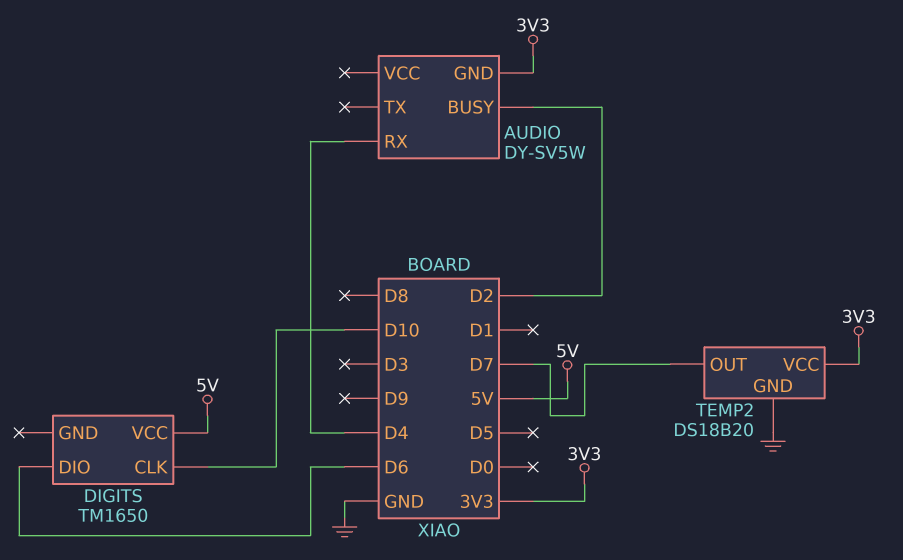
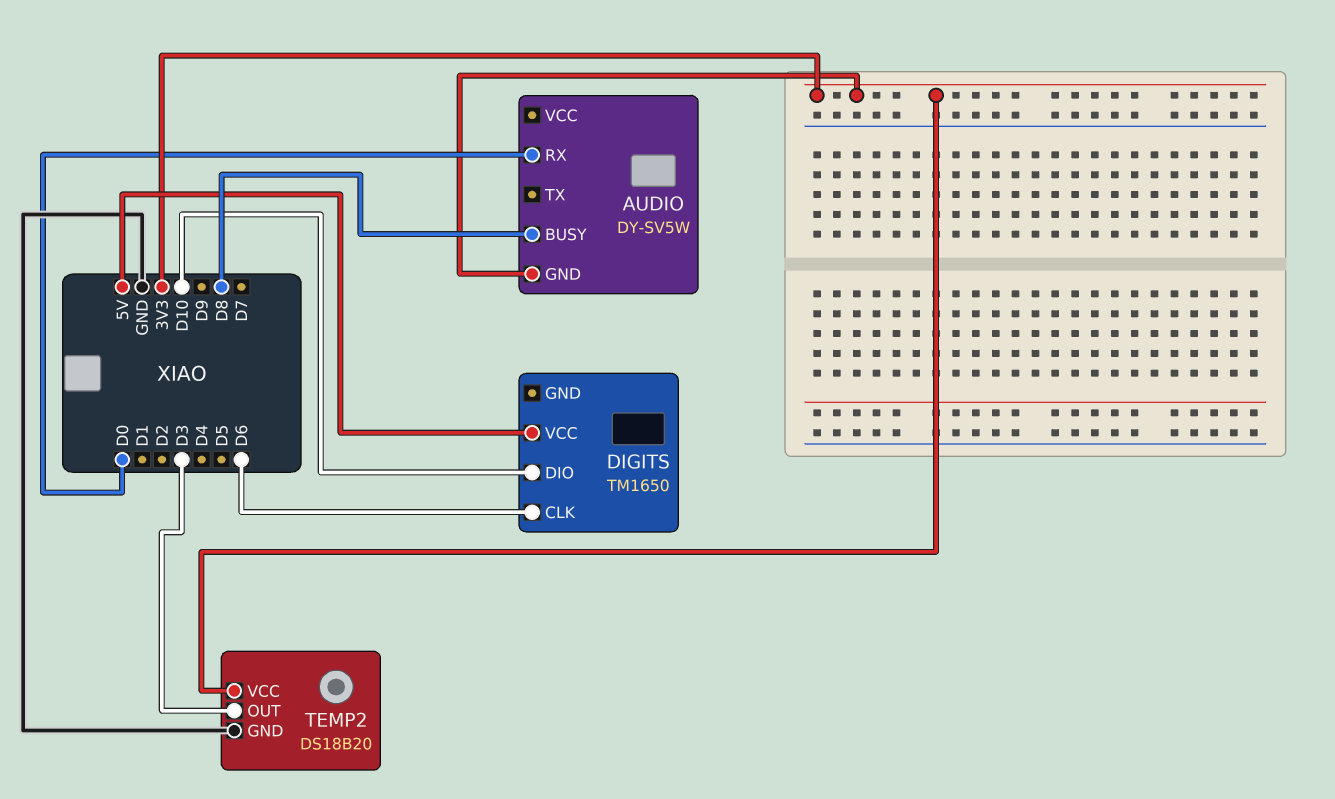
AUDIO pin BUSY: D2 -> D8
AUDIO pin RX: D4 -> D0
DIGITS pin CLK: D10 -> D6
DIGITS pin DIO: D6 -> D10
TEMP2 pin OUT: D7 -> D3

